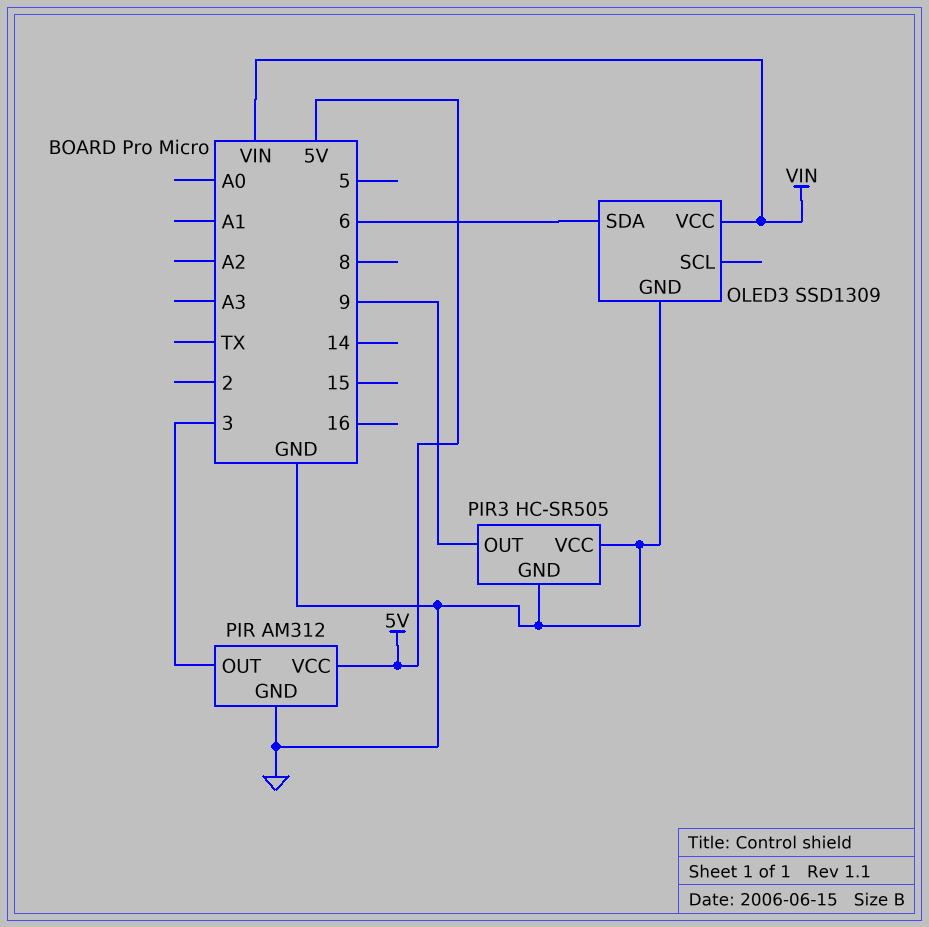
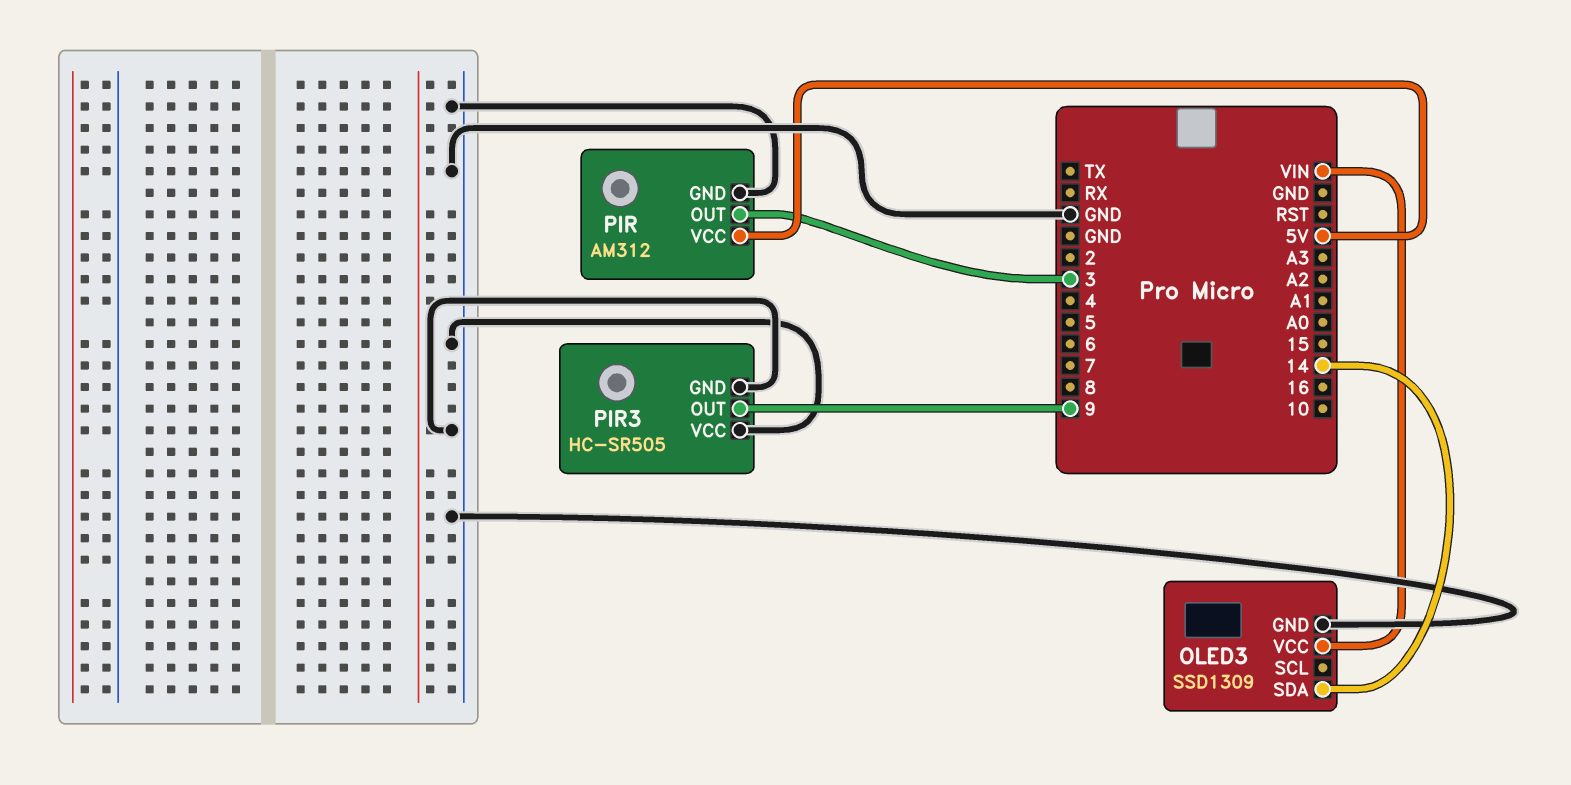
OLED3 pin SDA: 6 -> 14

